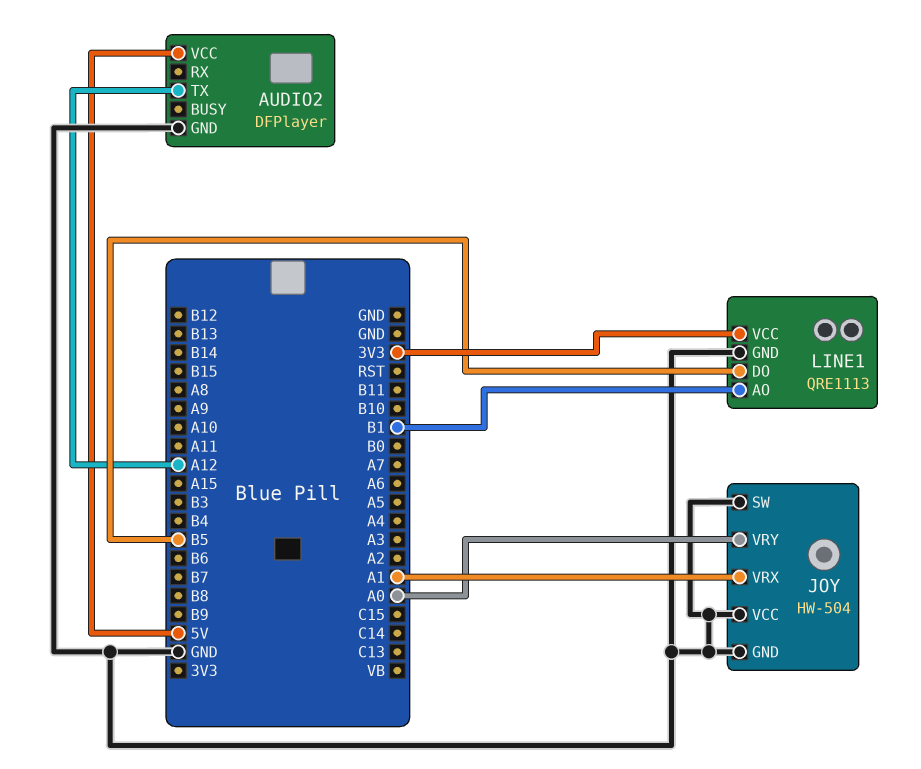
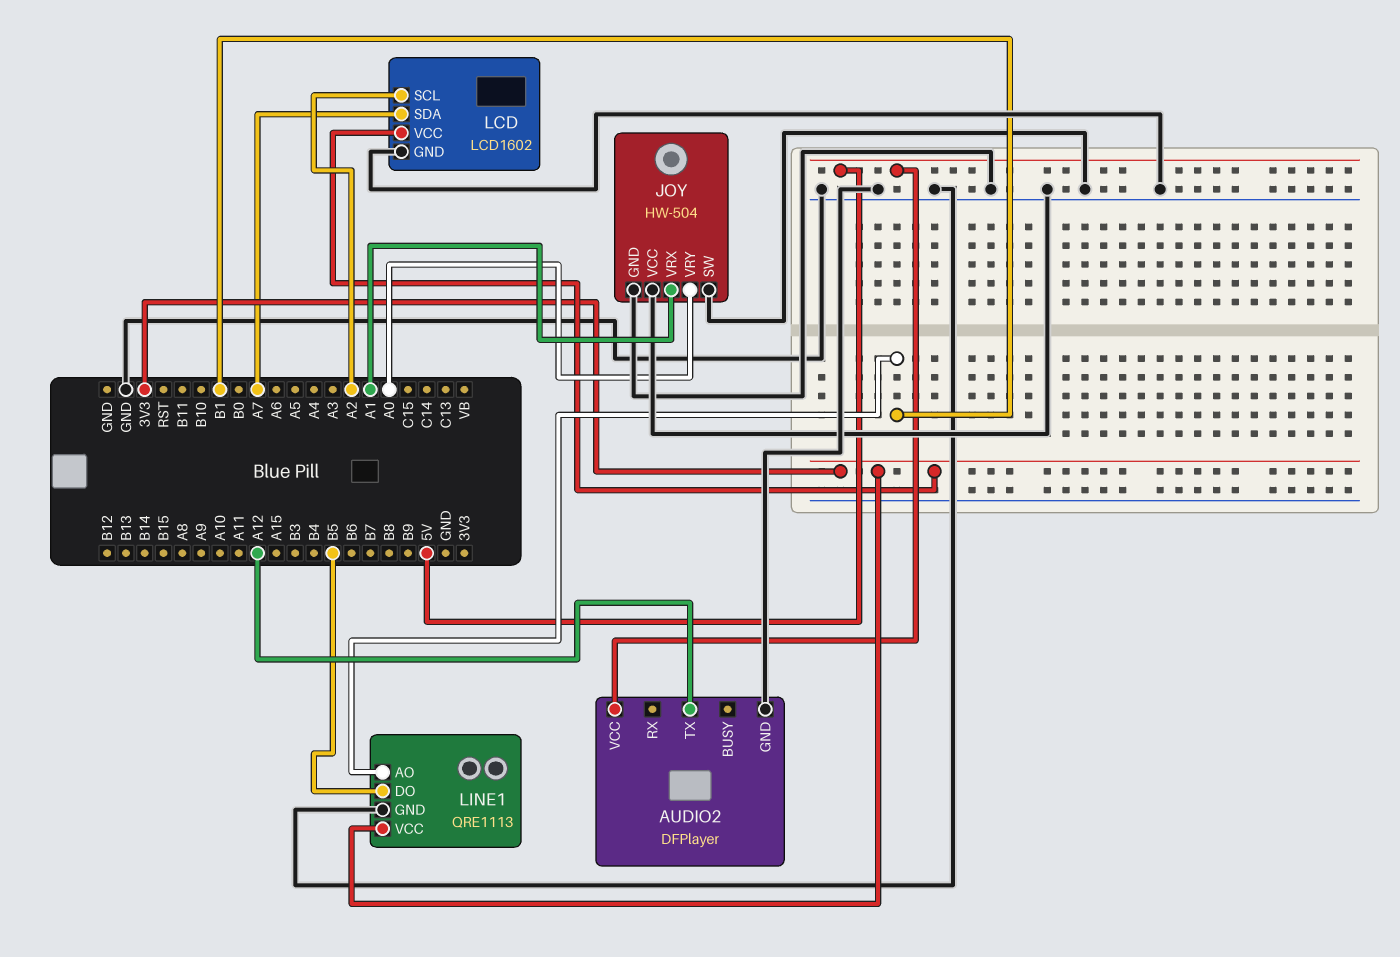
LCD: none -> LCD1602
LCD pin GND: none -> GND
LCD pin SCL: none -> A2
LCD pin SDA: none -> A7
LCD pin VCC: none -> 3V3

